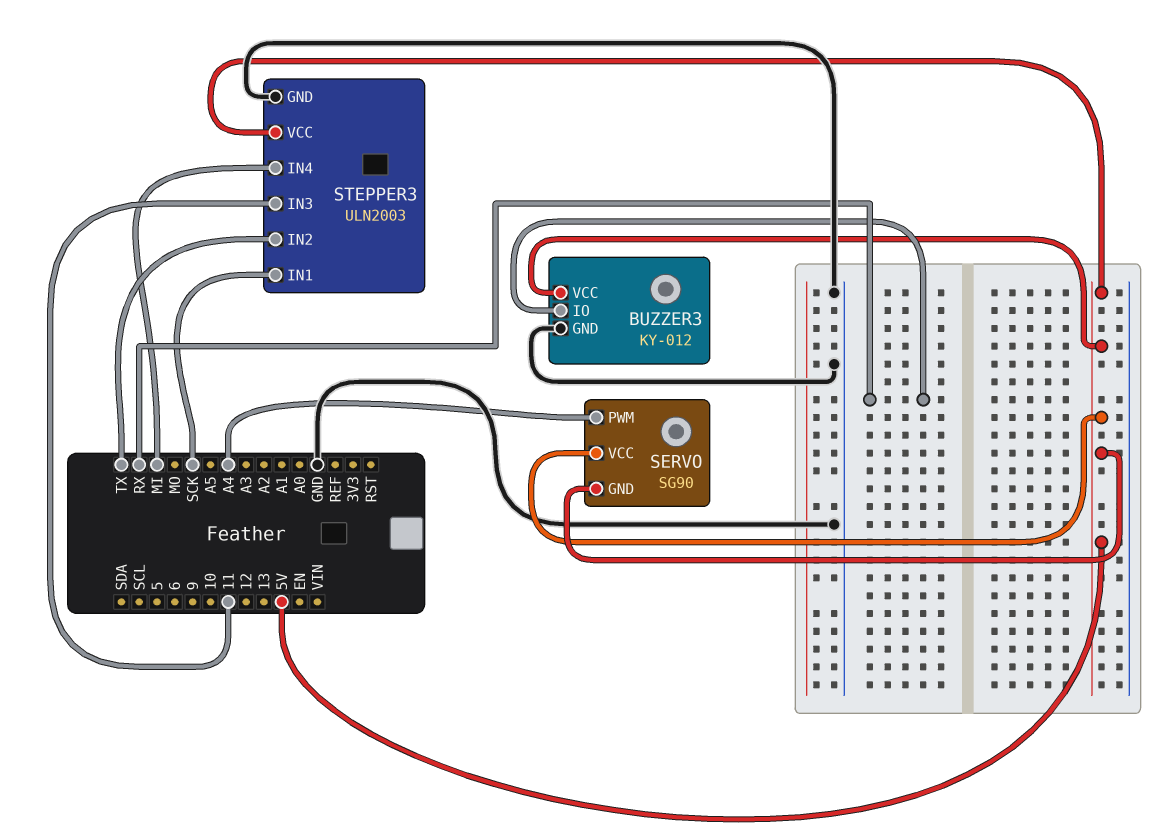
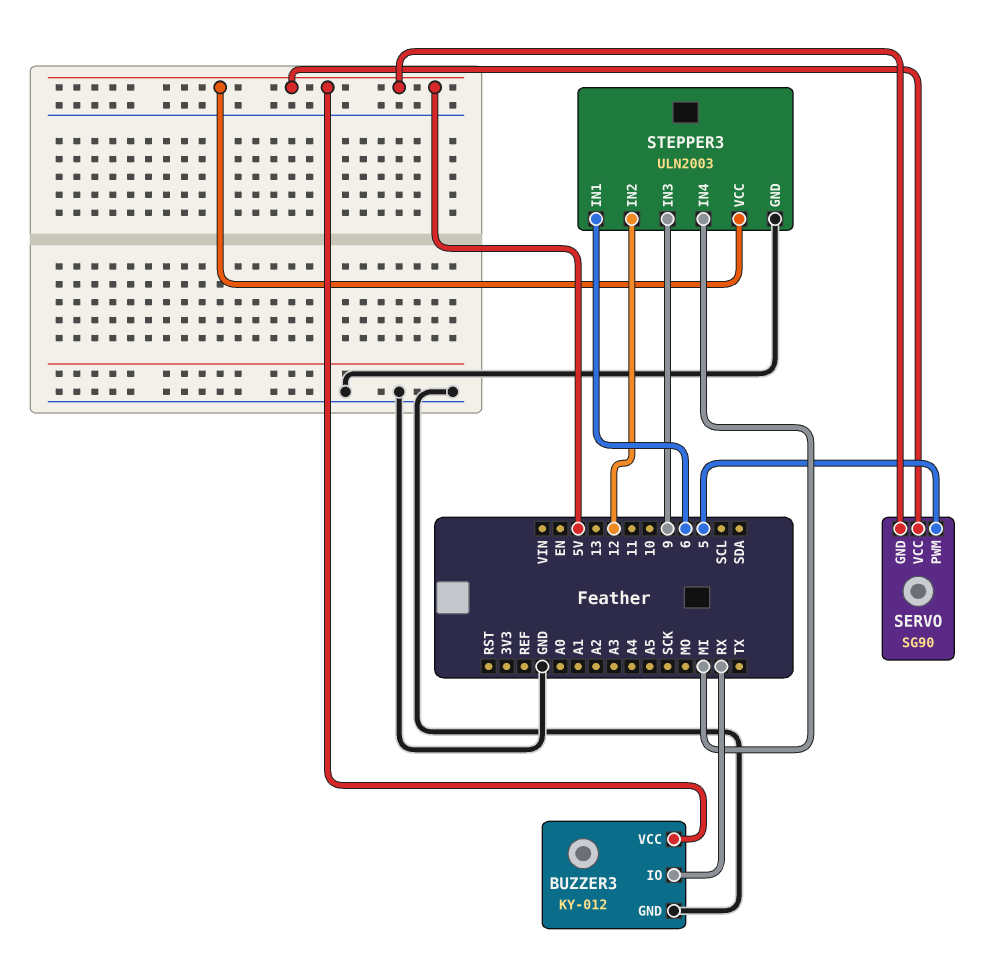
SERVO pin PWM: A4 -> 5
STEPPER3 pin IN1: SCK -> 6
STEPPER3 pin IN2: TX -> 12
STEPPER3 pin IN3: 11 -> 9

